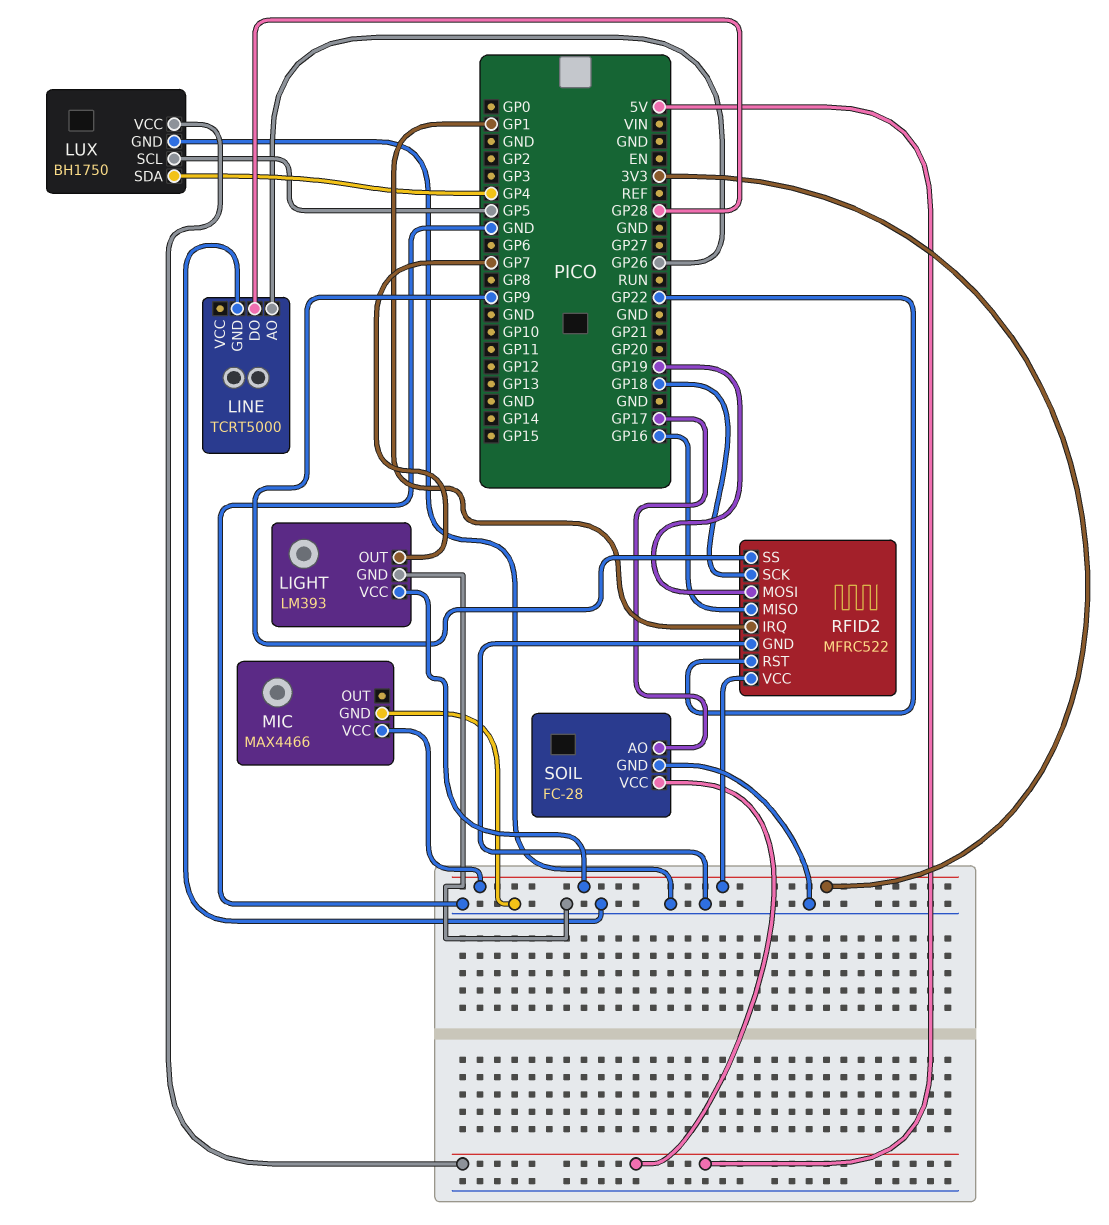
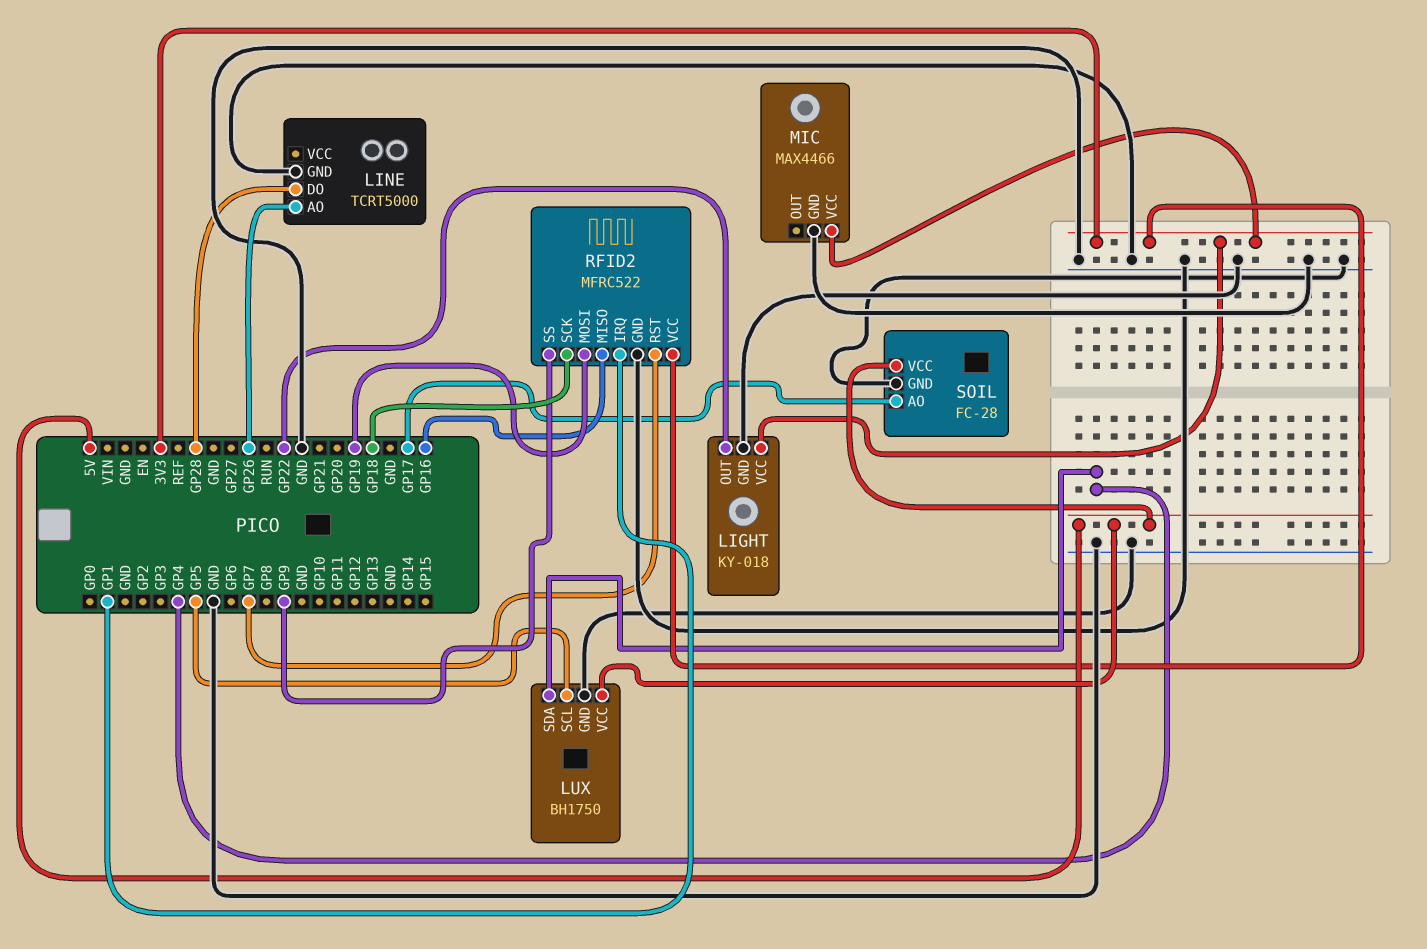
LIGHT: LM393 -> KY-018
LIGHT pin OUT: GP7 -> GP22
RFID2 pin RST: GP22 -> GP7

